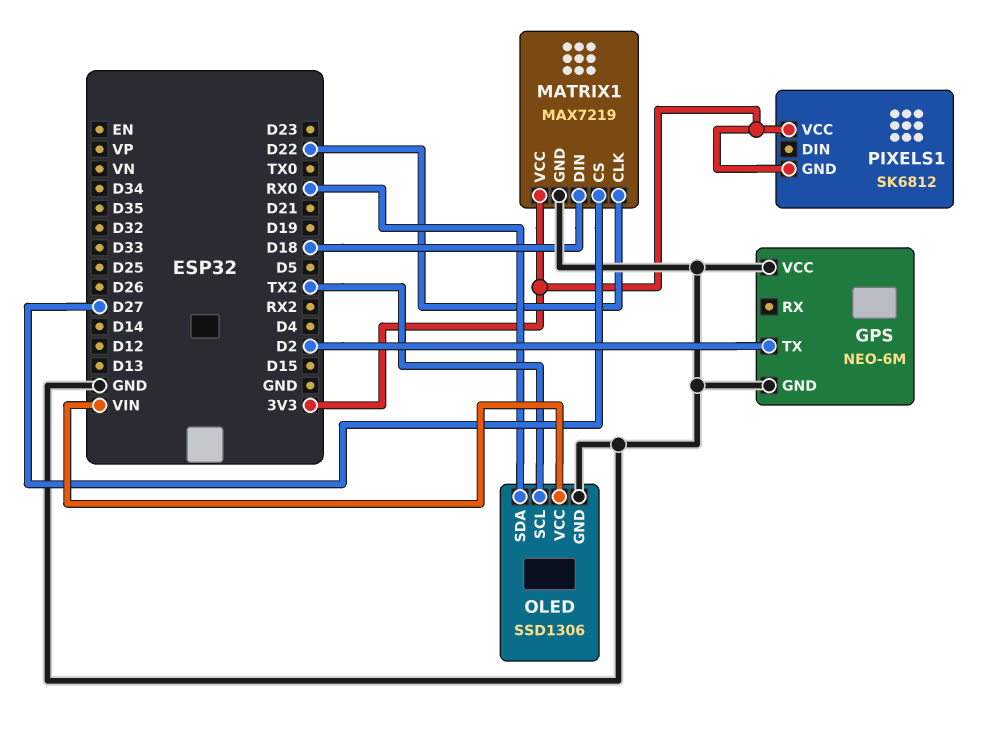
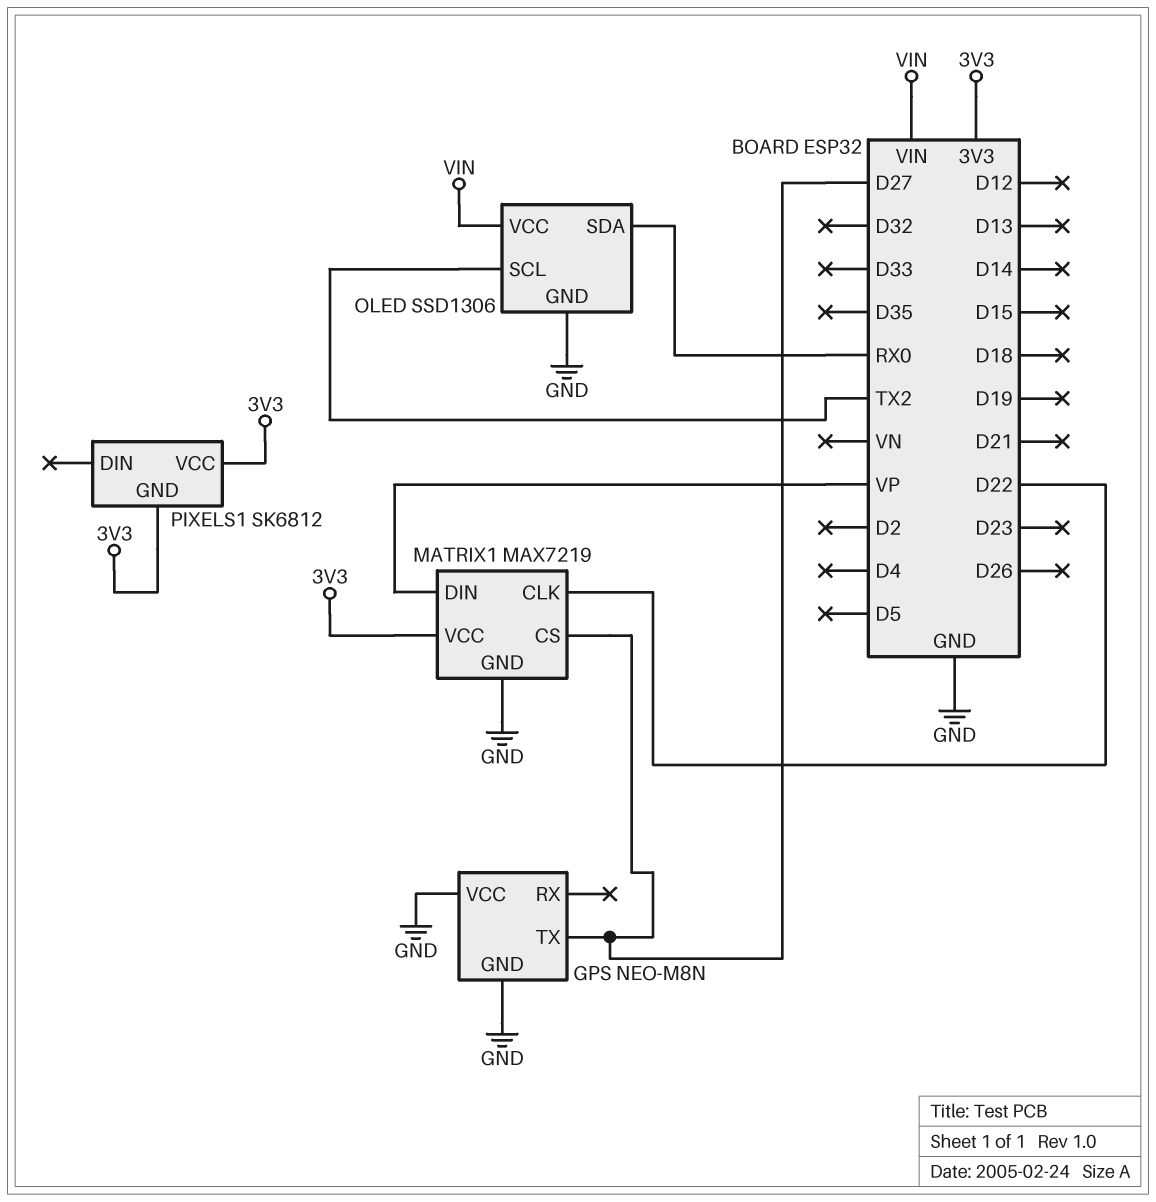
GPS: NEO-6M -> NEO-M8N
GPS pin TX: D2 -> D27
MATRIX1 pin DIN: D18 -> VP

